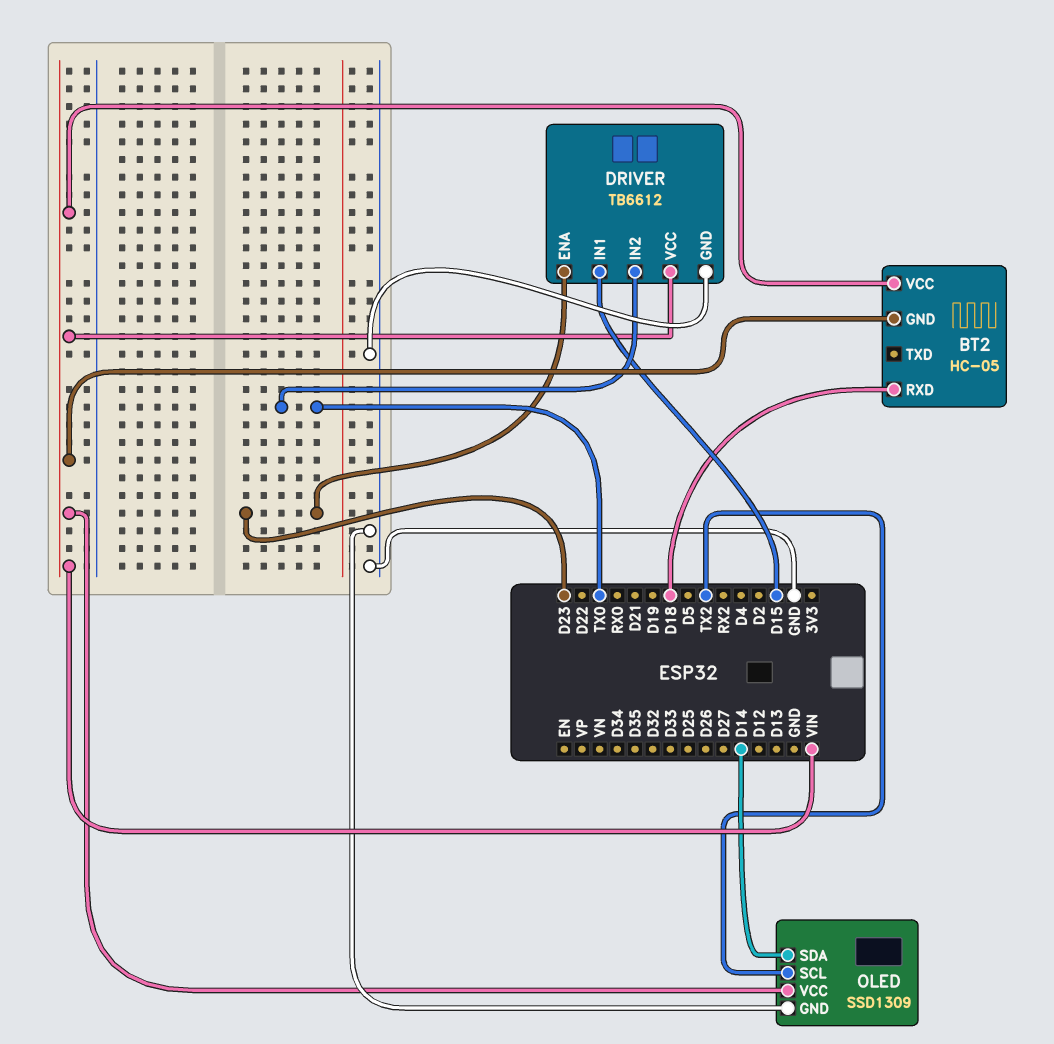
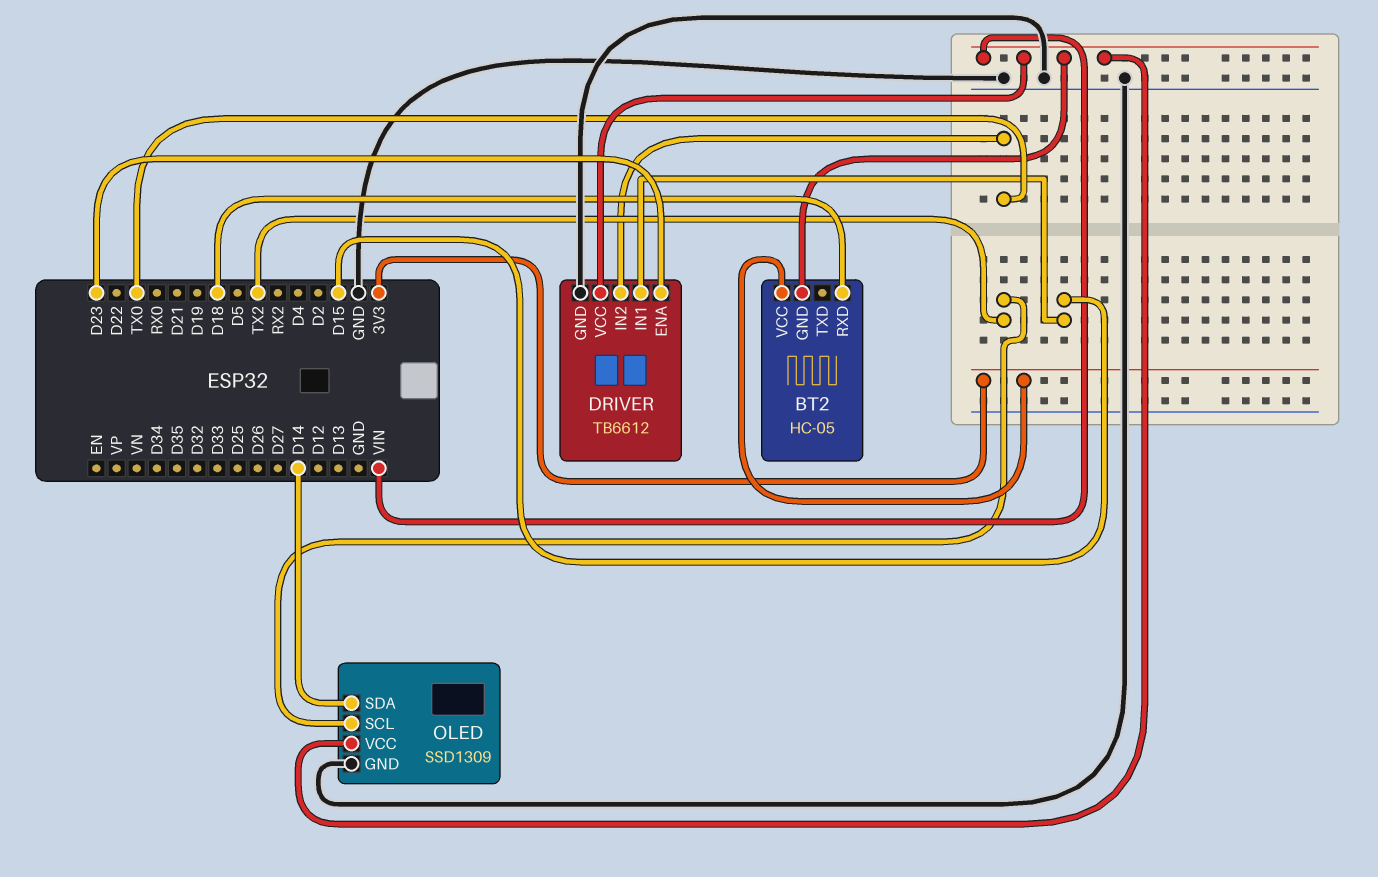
BT2 pin VCC: VIN -> 3V3

